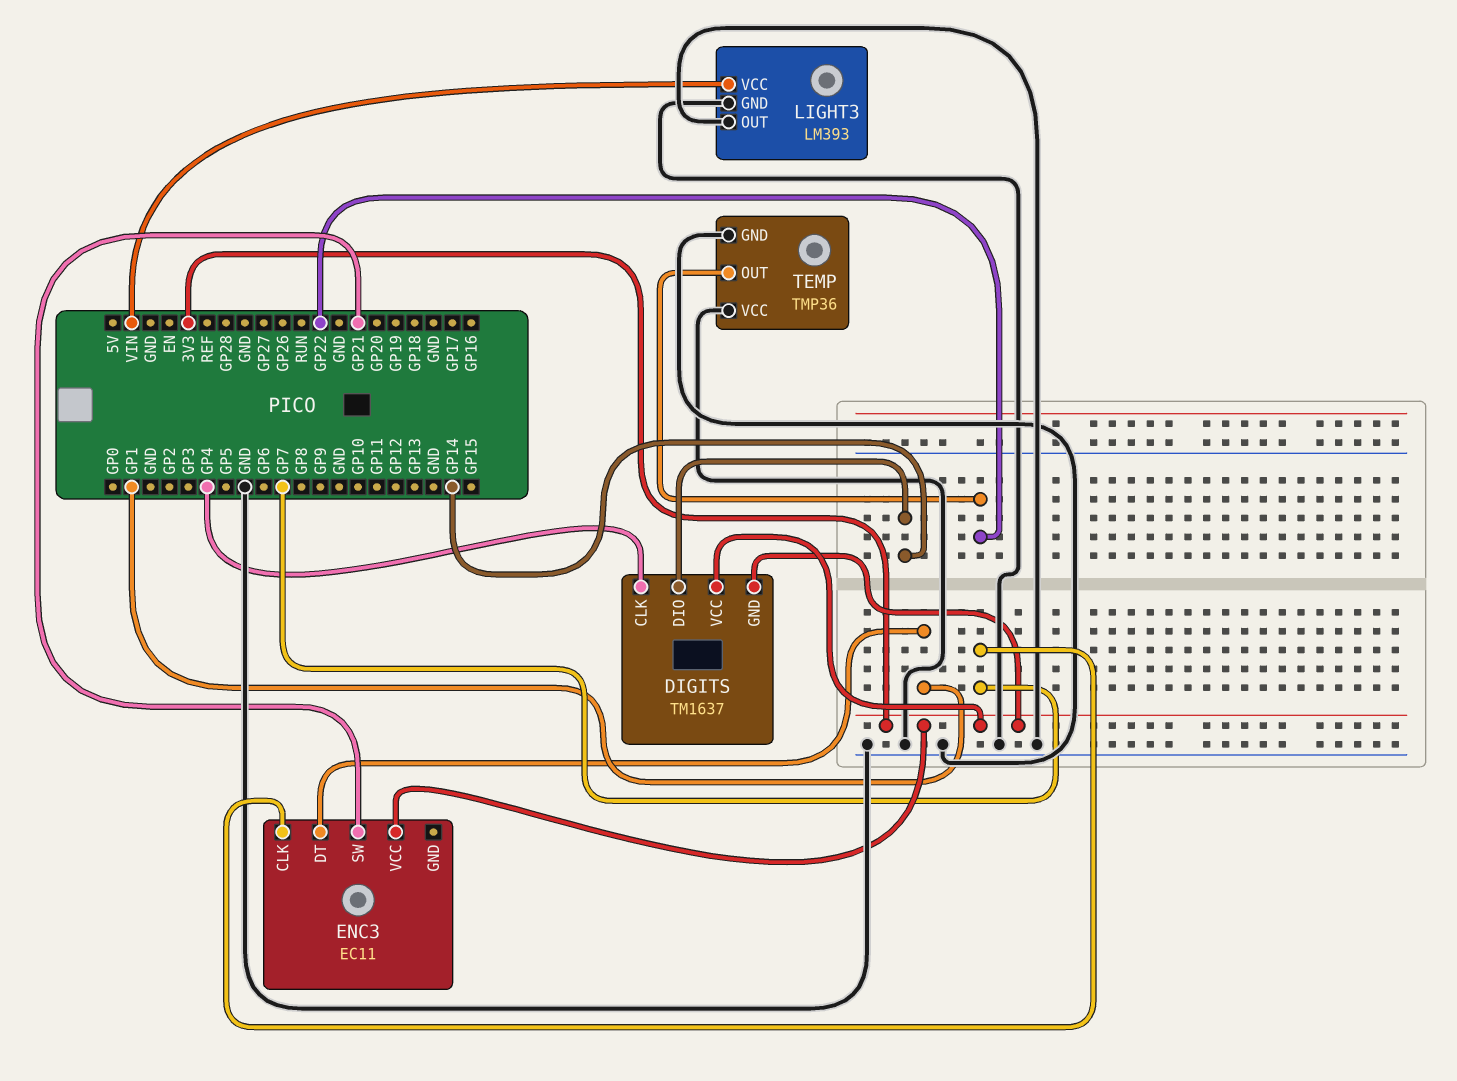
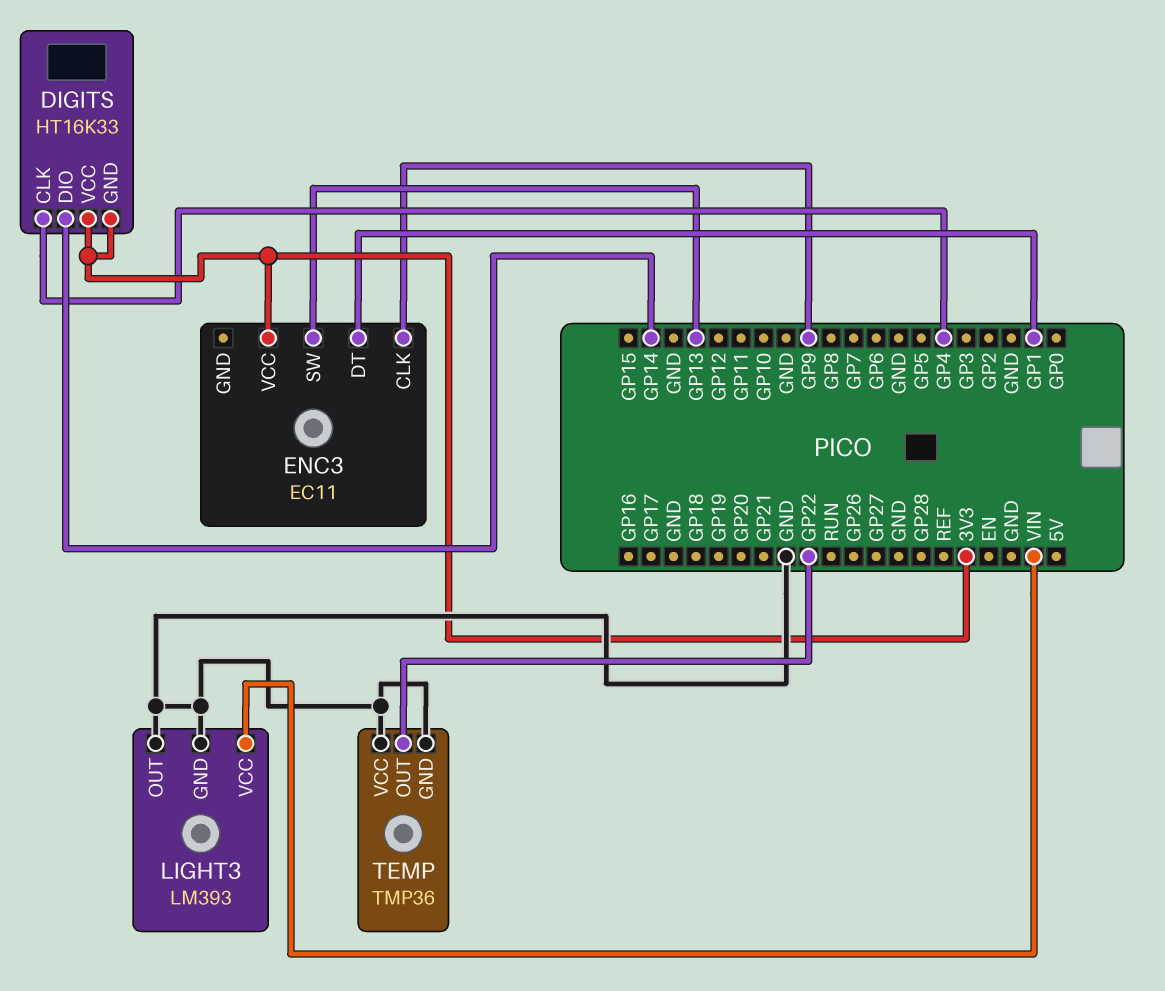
DIGITS: TM1637 -> HT16K33
ENC3 pin CLK: GP7 -> GP9
ENC3 pin SW: GP21 -> GP13

